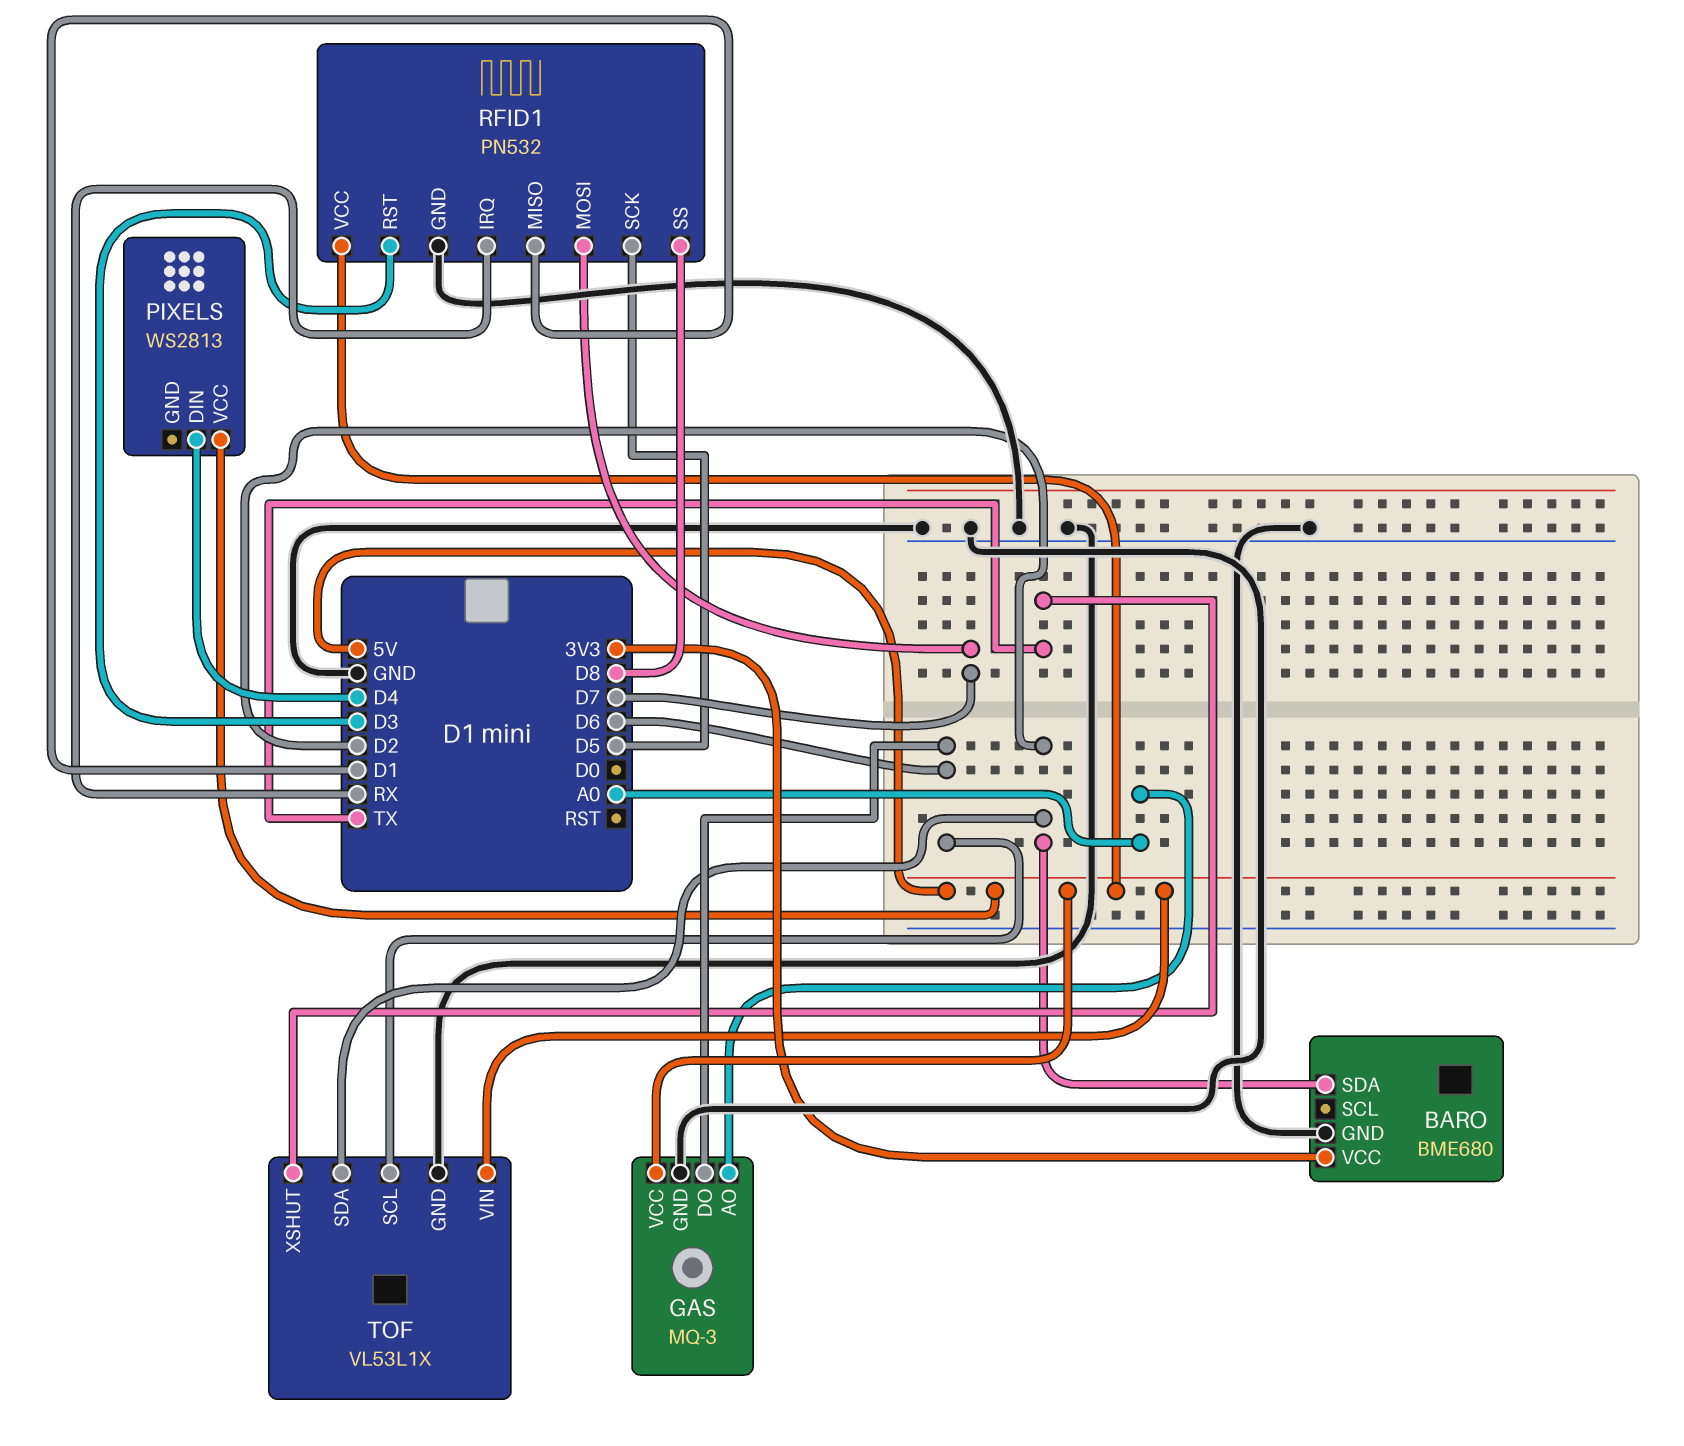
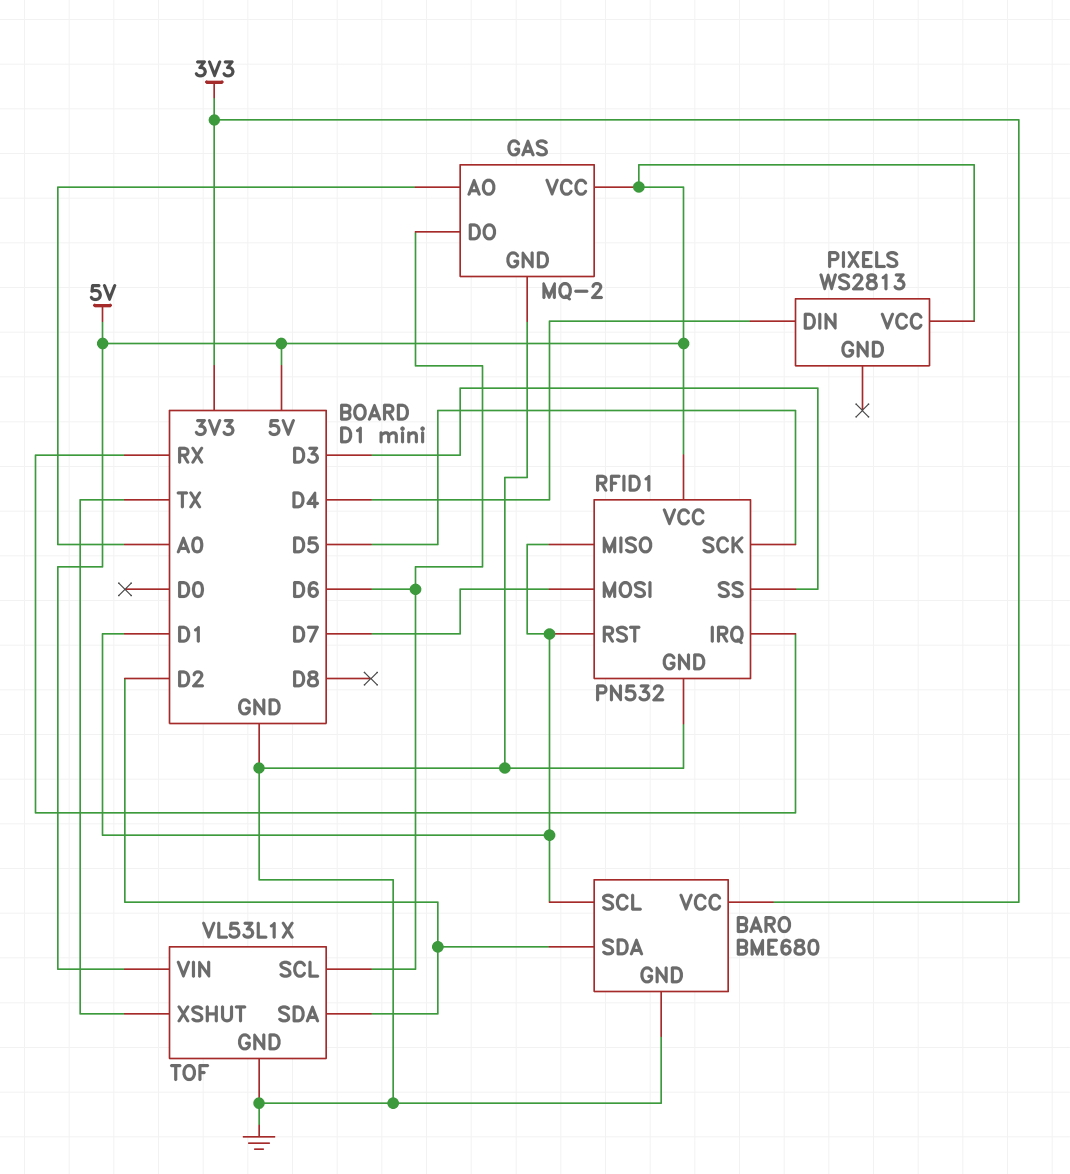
BARO pin SCL: none -> D1
GAS: MQ-3 -> MQ-2
RFID1 pin RST: D3 -> D1
RFID1 pin SS: D8 -> D3

